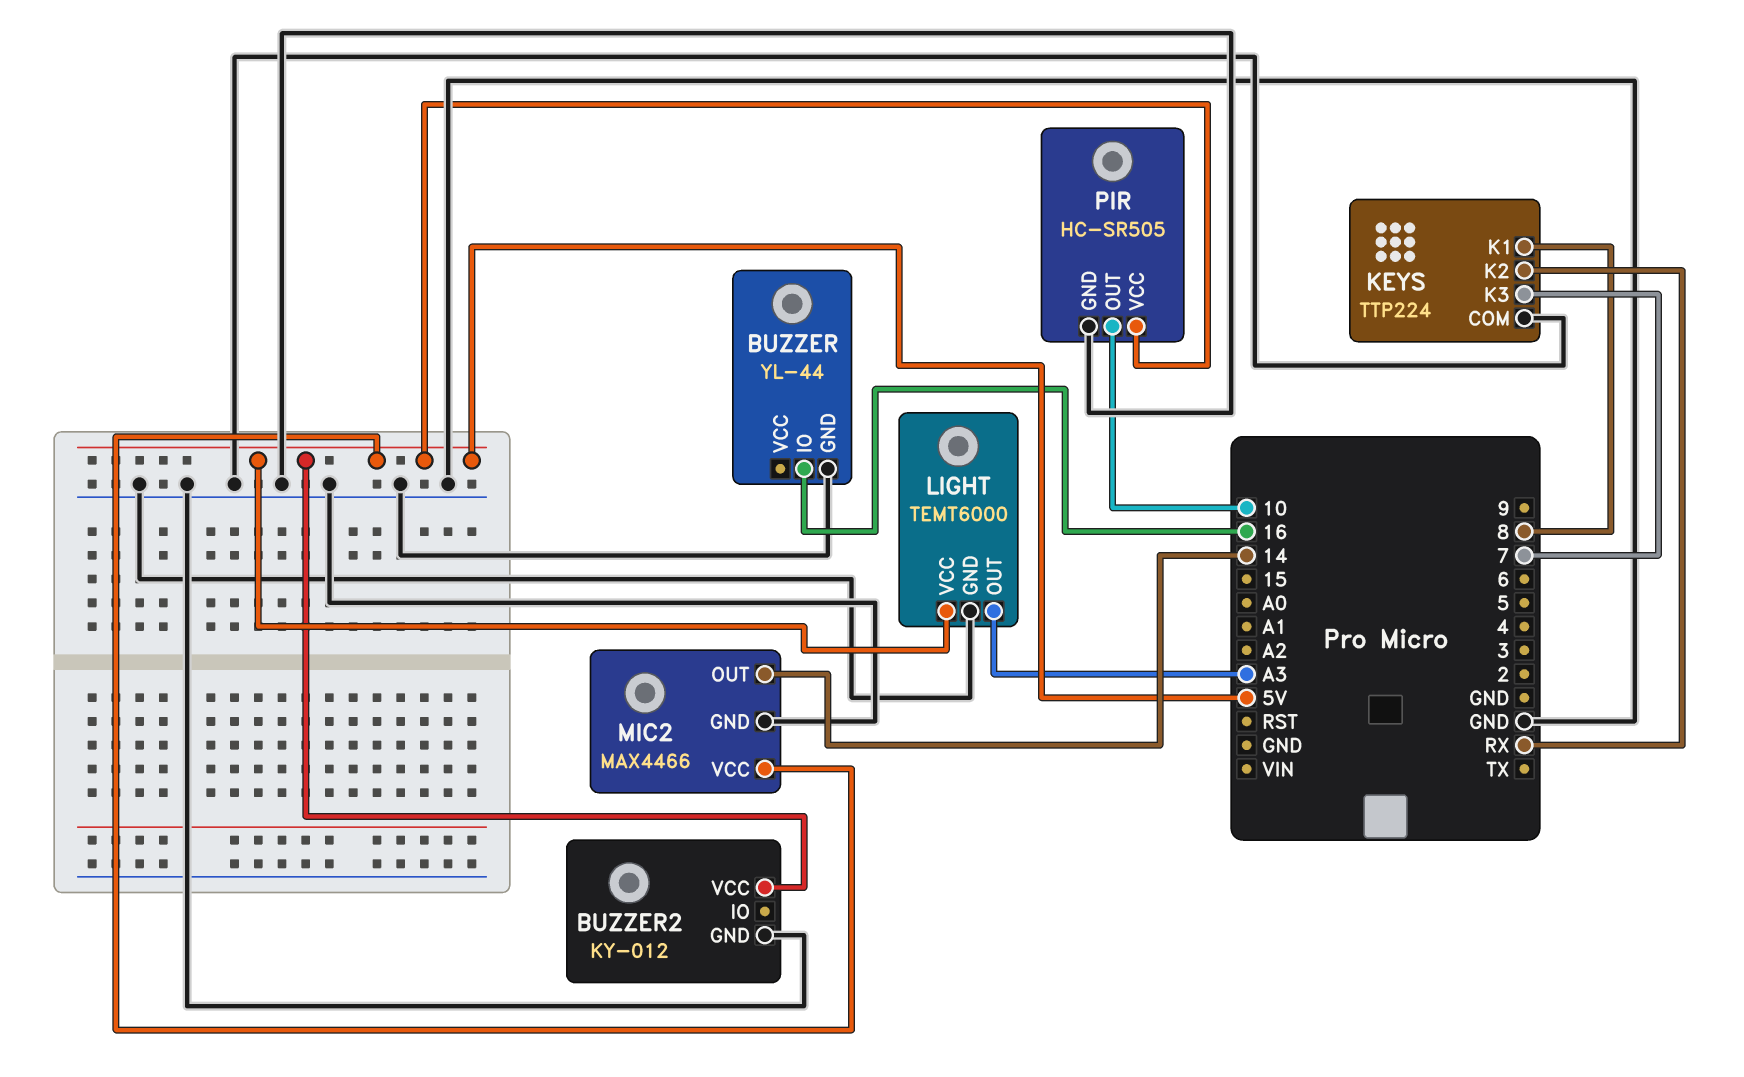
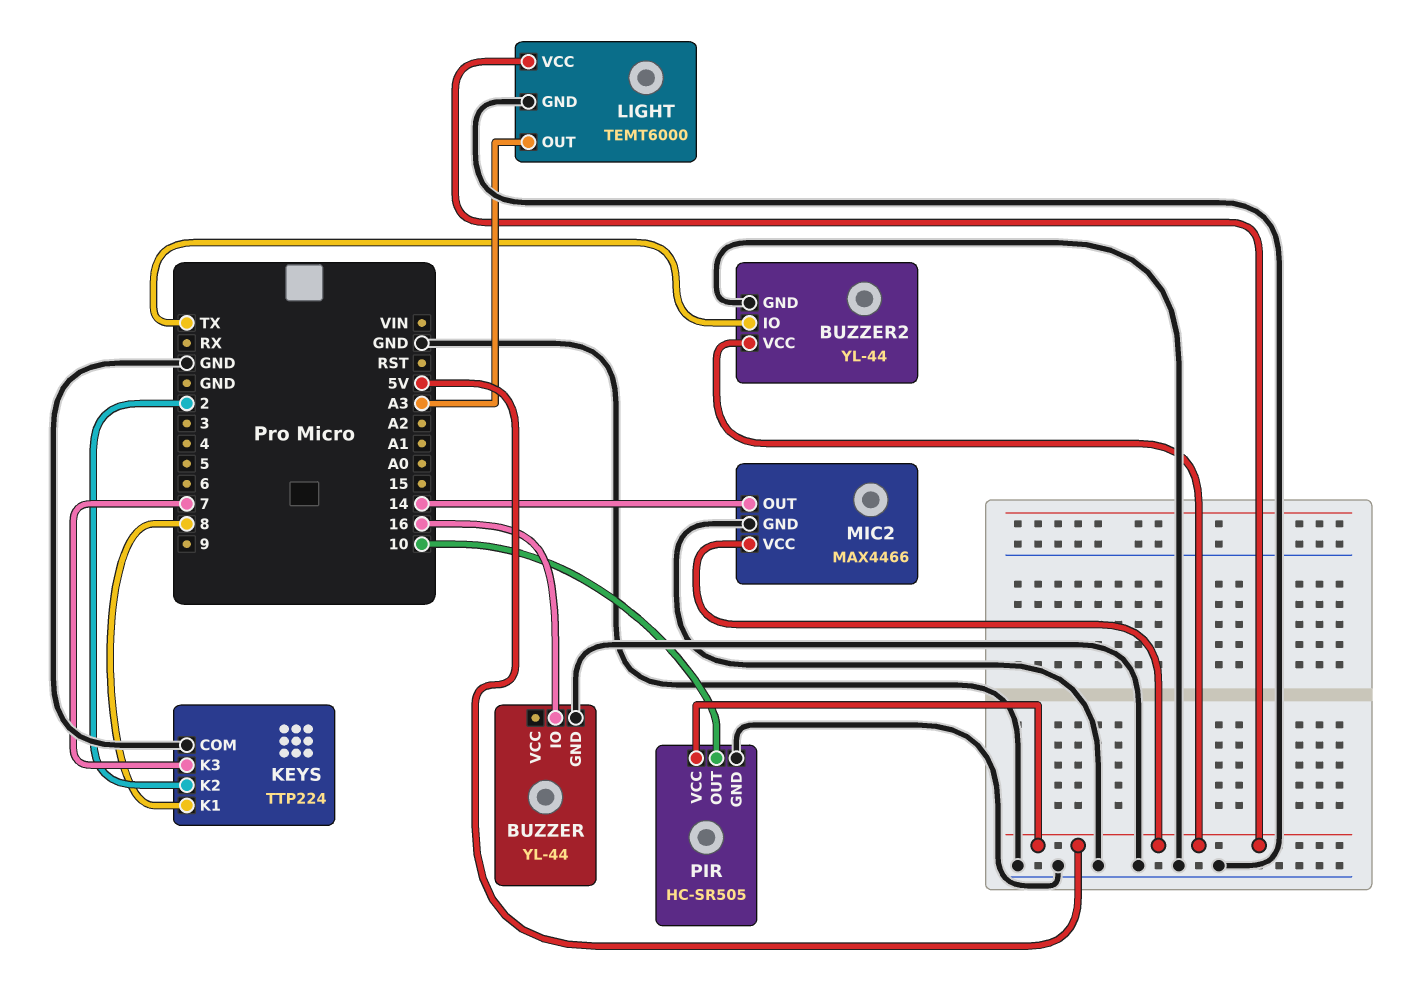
BUZZER2: KY-012 -> YL-44
BUZZER2 pin IO: none -> TX
KEYS pin K2: RX -> 2

